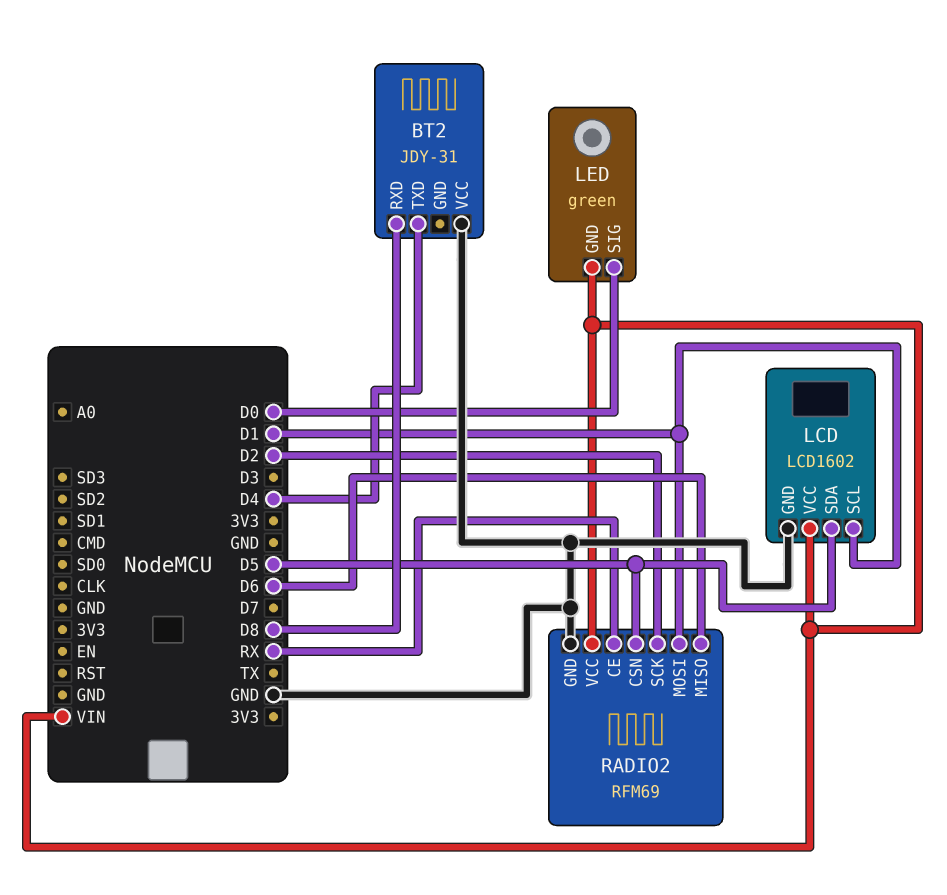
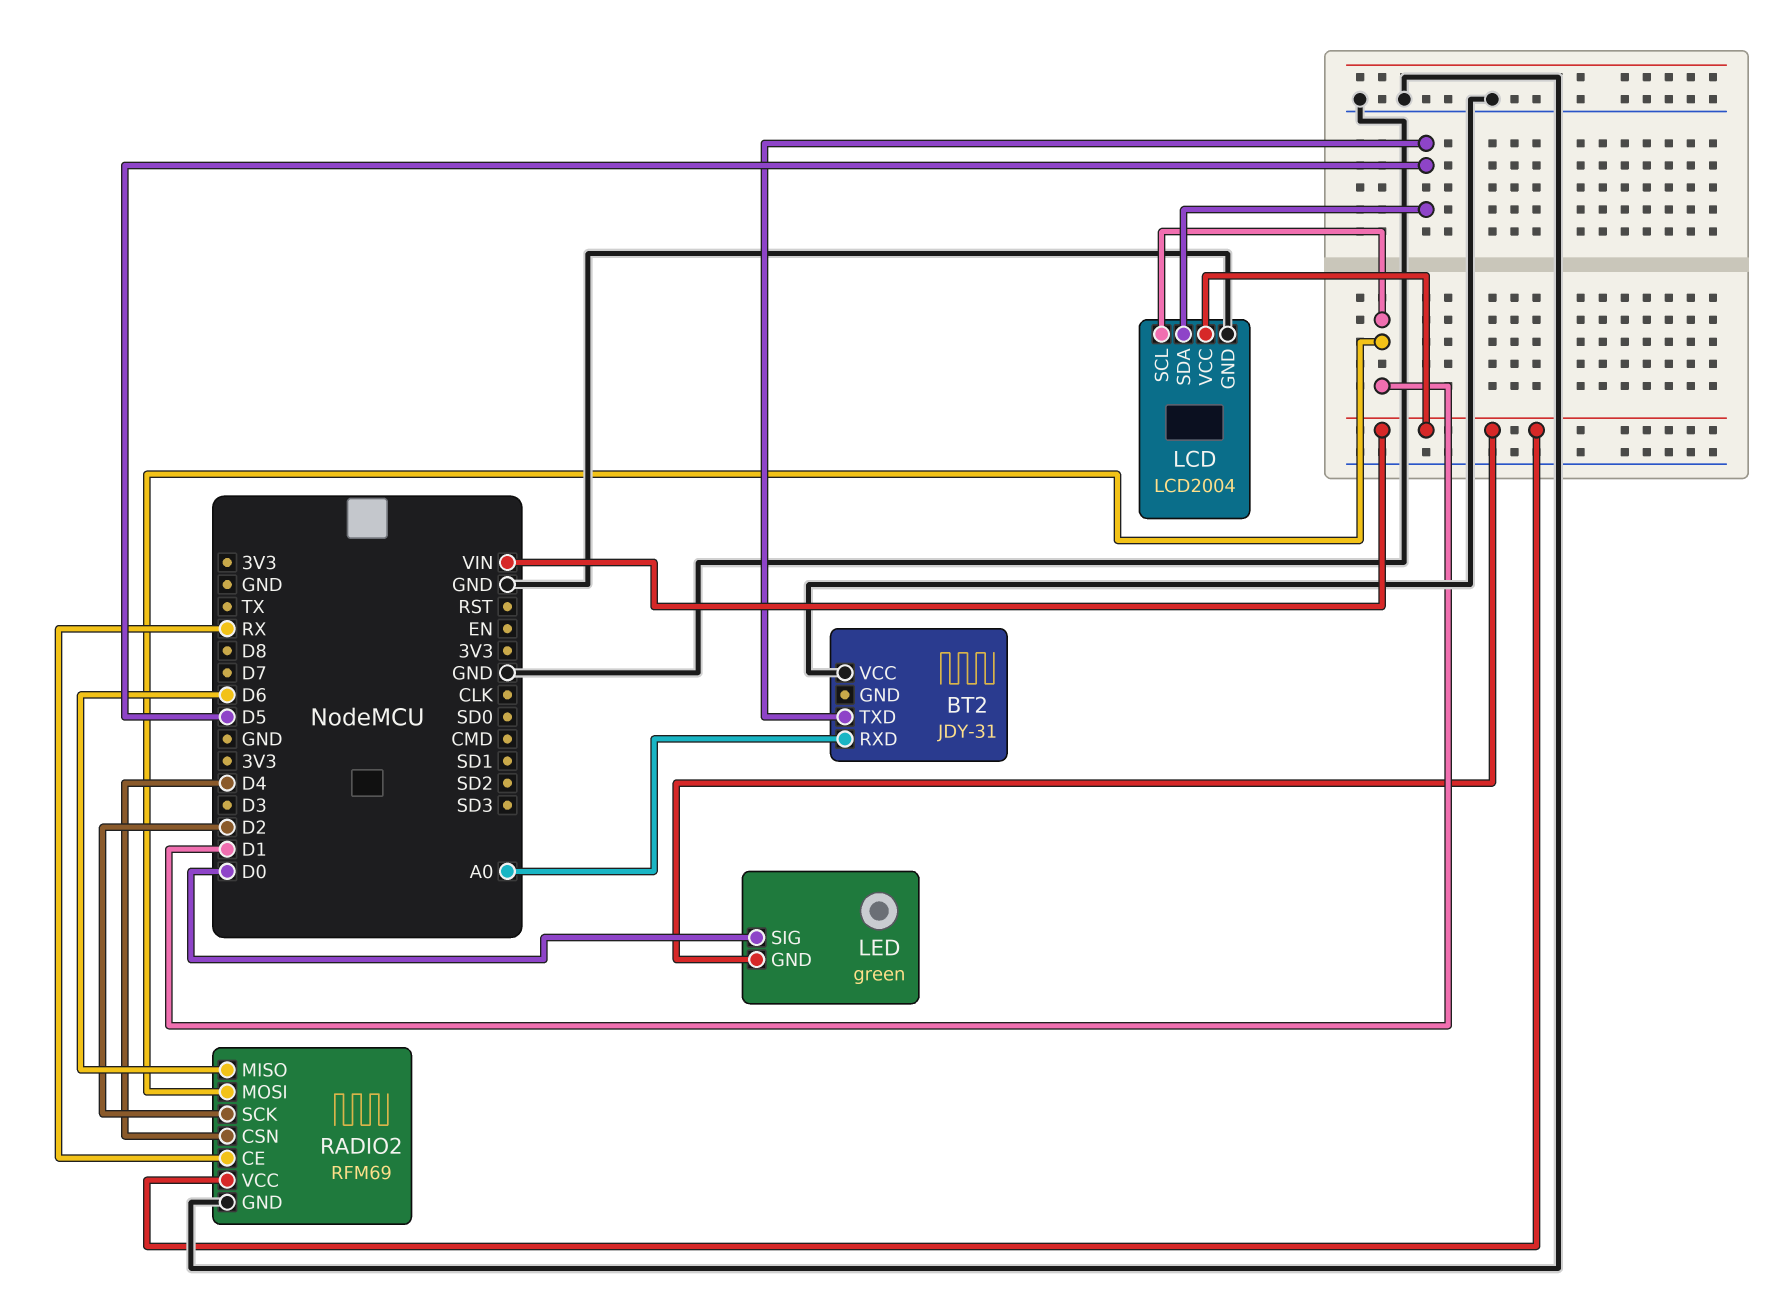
BT2 pin RXD: D8 -> A0
BT2 pin TXD: D4 -> D5
LCD: LCD1602 -> LCD2004
RADIO2 pin CSN: D5 -> D4

